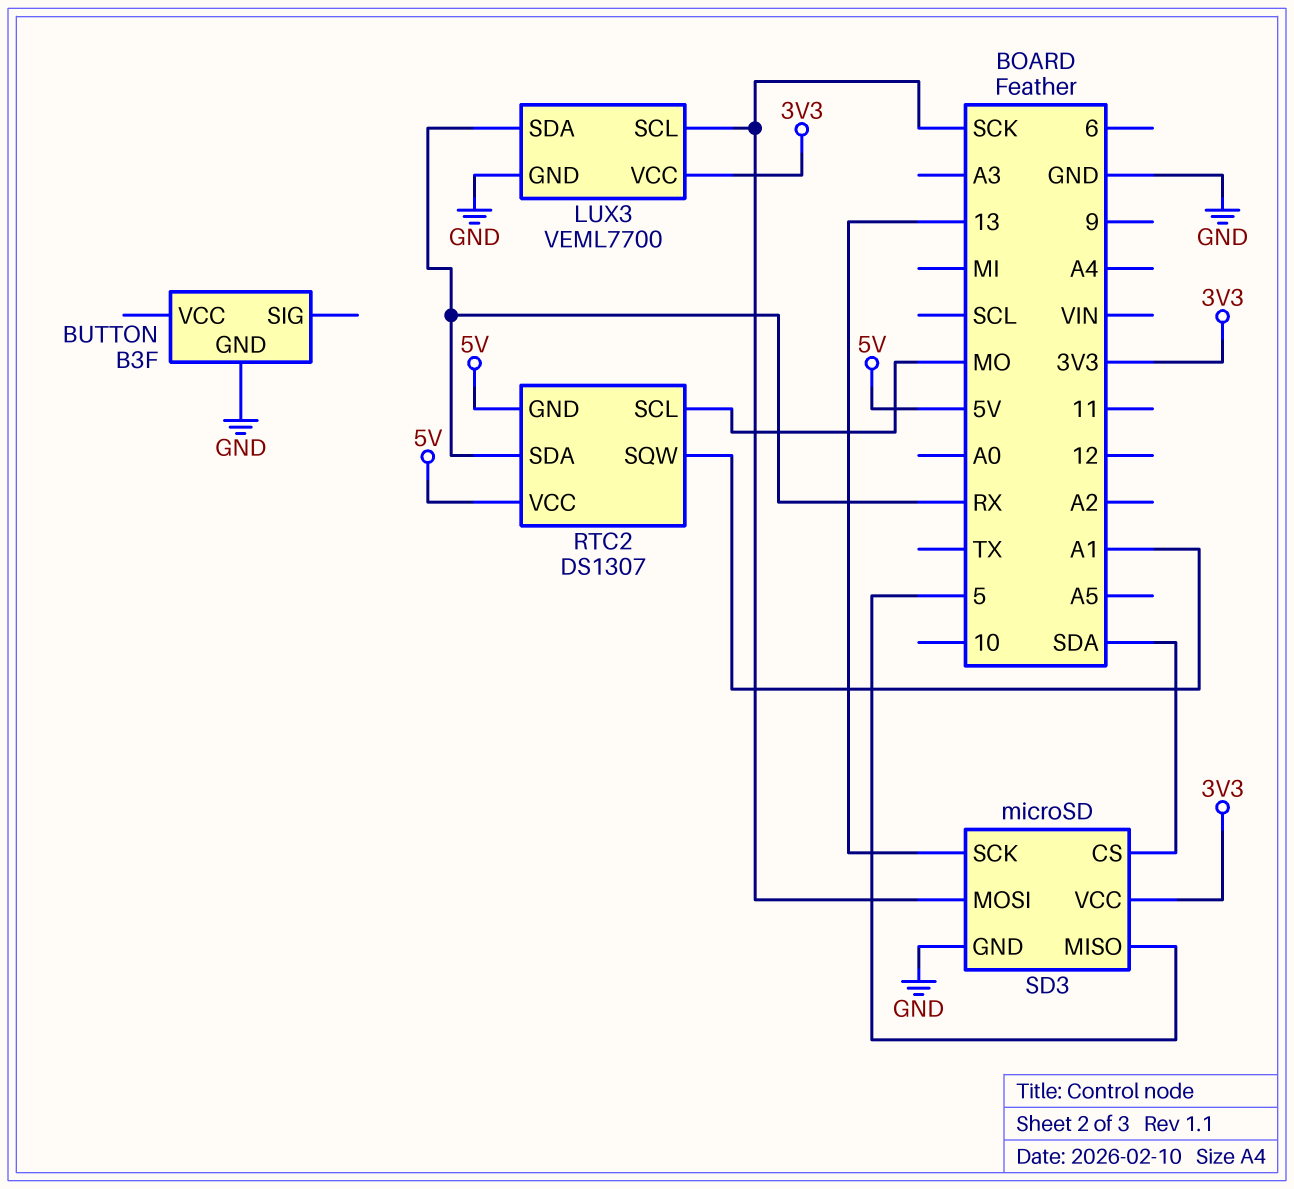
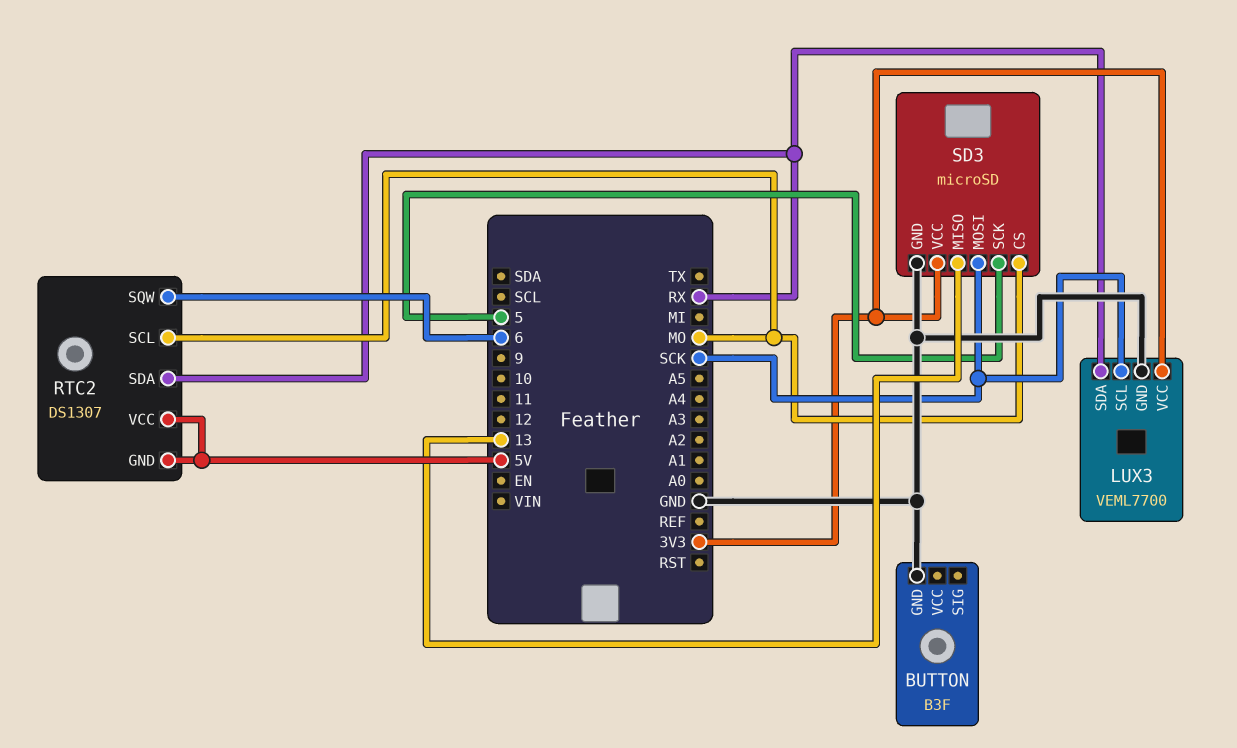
RTC2 pin SQW: A1 -> 6
SD3 pin CS: SDA -> MO
SD3 pin MISO: 5 -> 13
SD3 pin SCK: 13 -> 5

